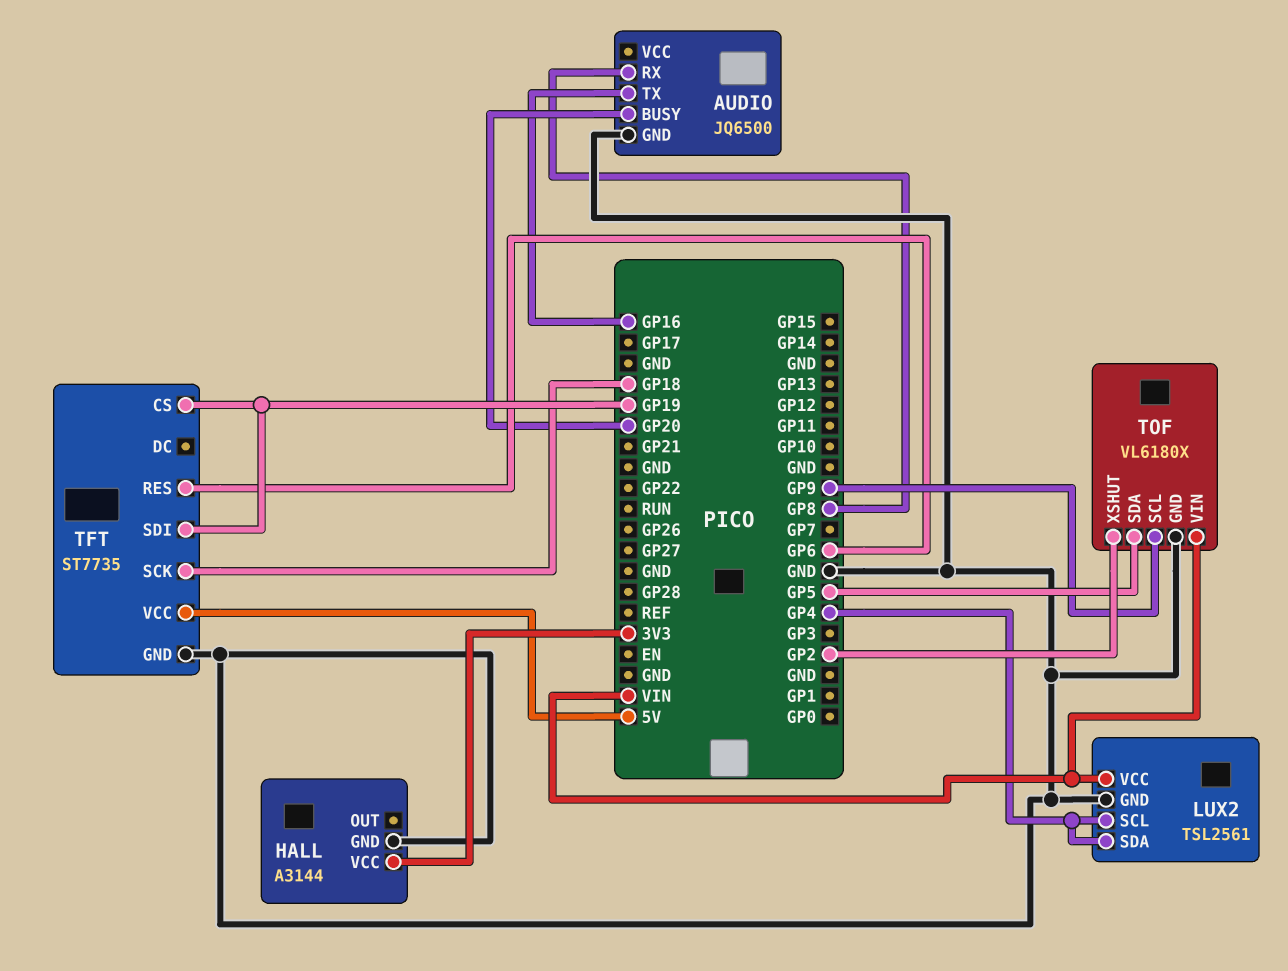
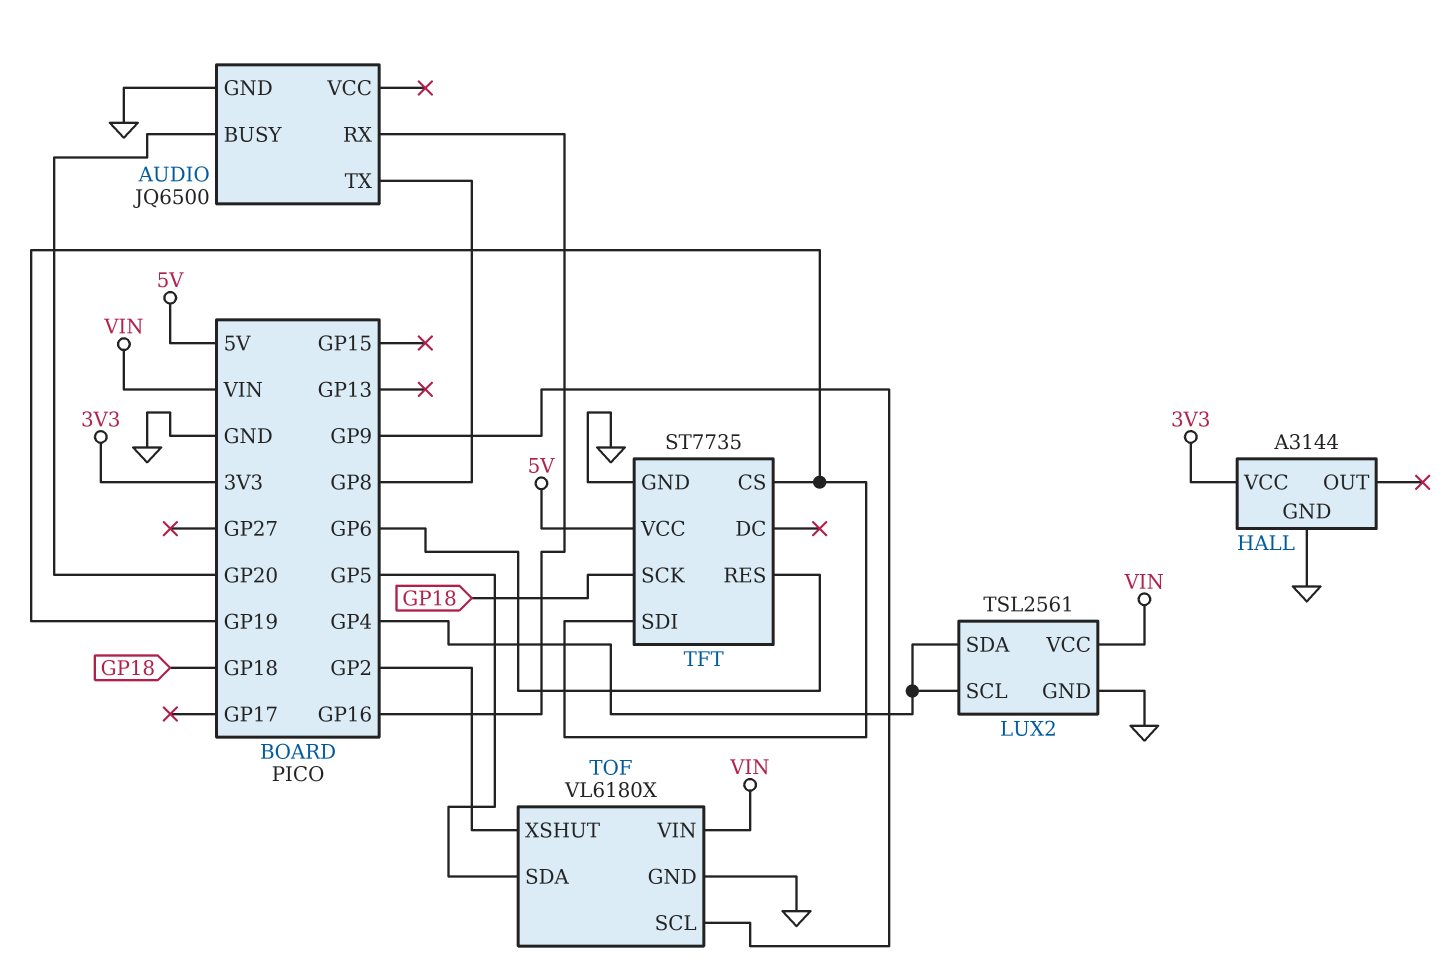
AUDIO pin RX: GP8 -> GP16
AUDIO pin TX: GP16 -> GP8

